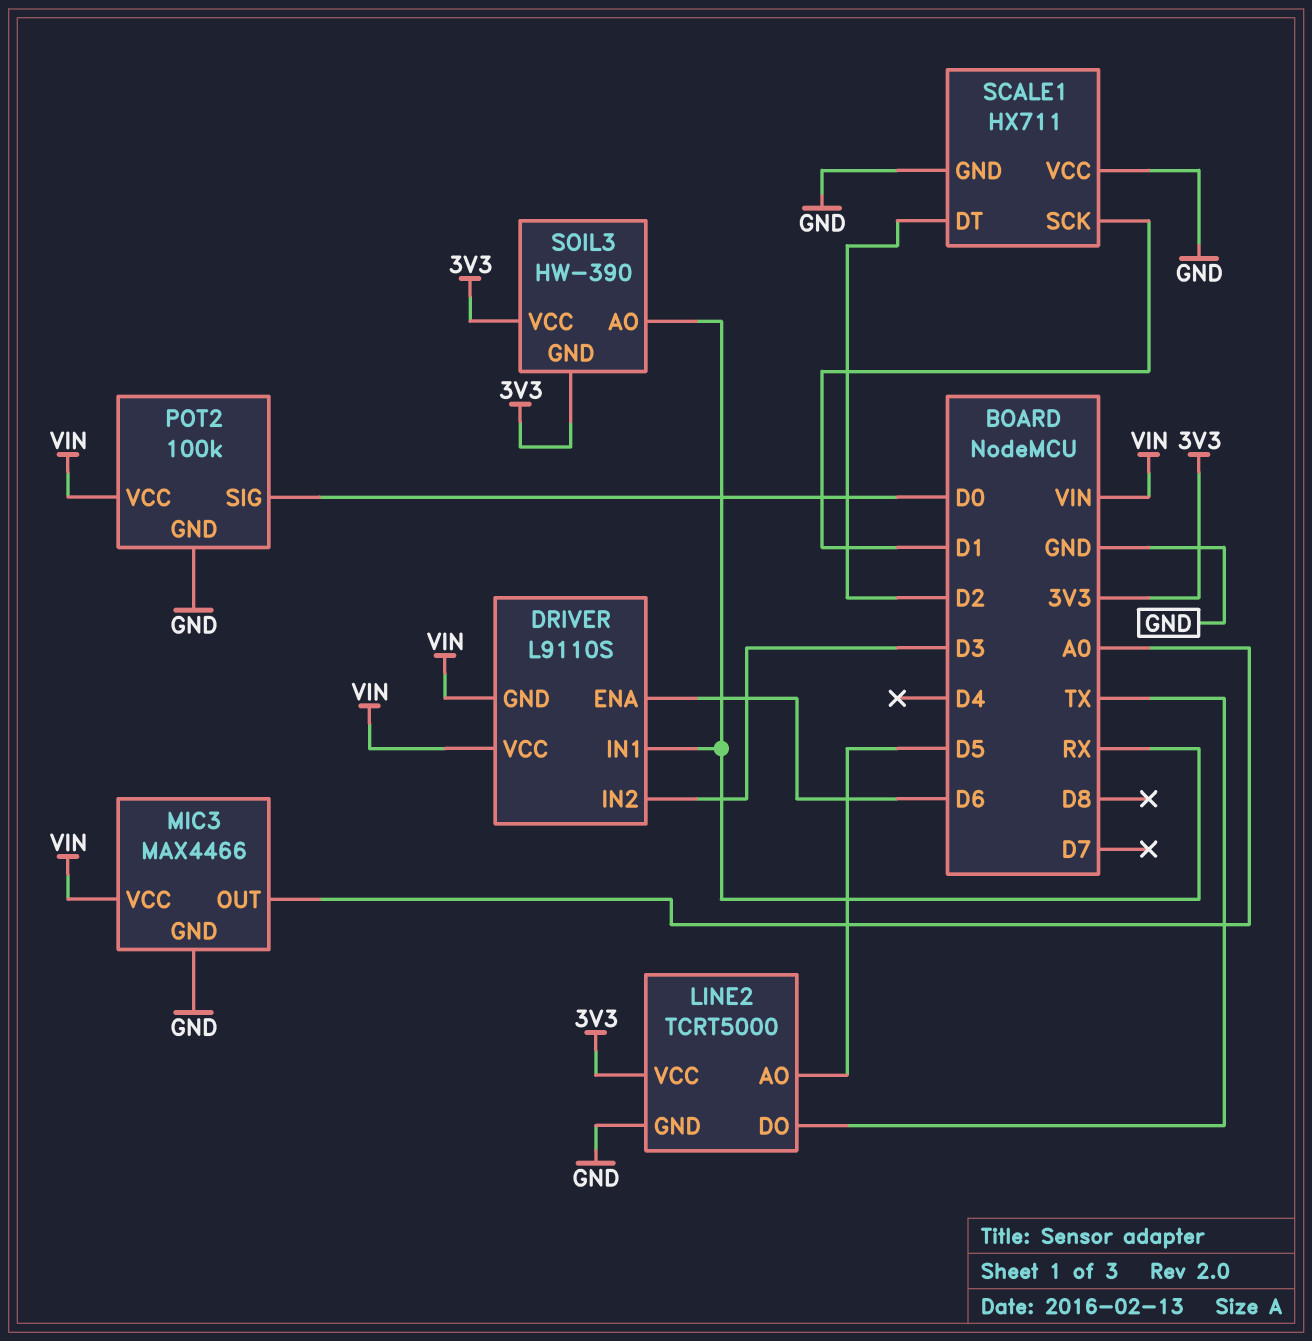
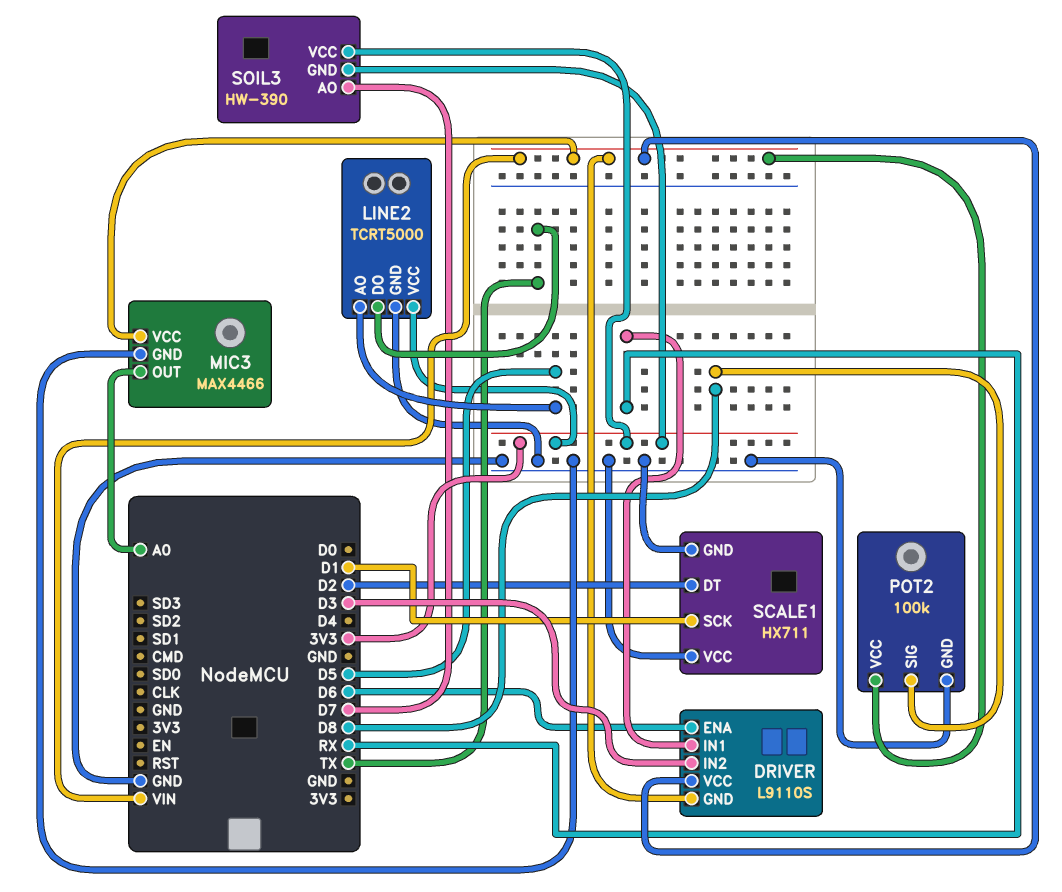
POT2 pin SIG: D0 -> D8
SOIL3 pin AO: RX -> D7

